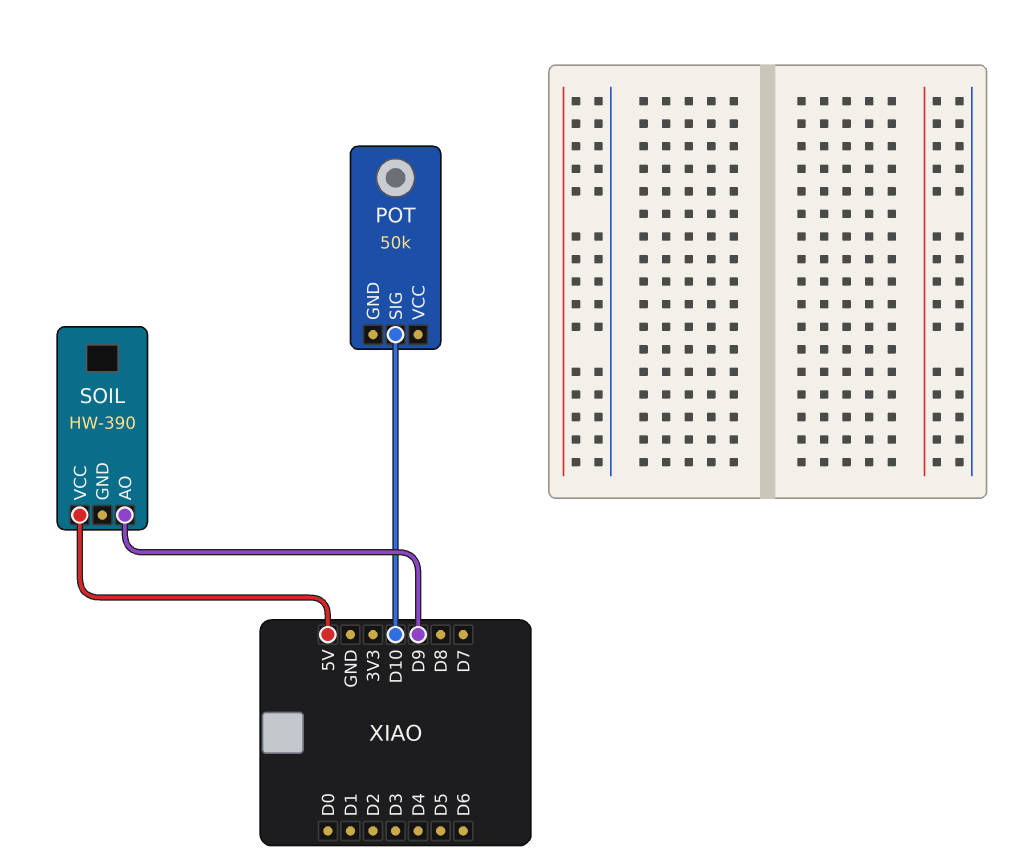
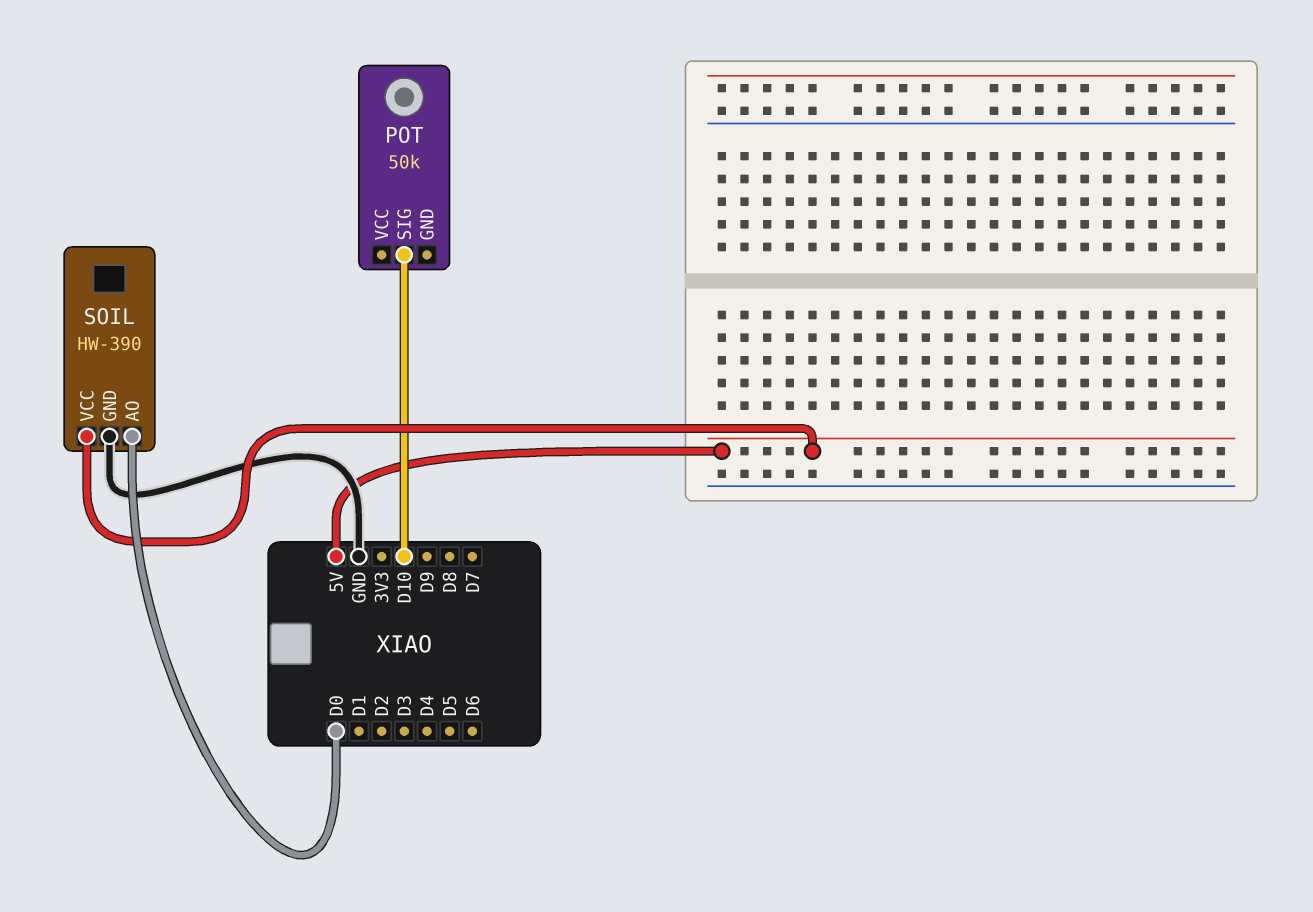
SOIL pin AO: D9 -> D0
SOIL pin GND: none -> GND

